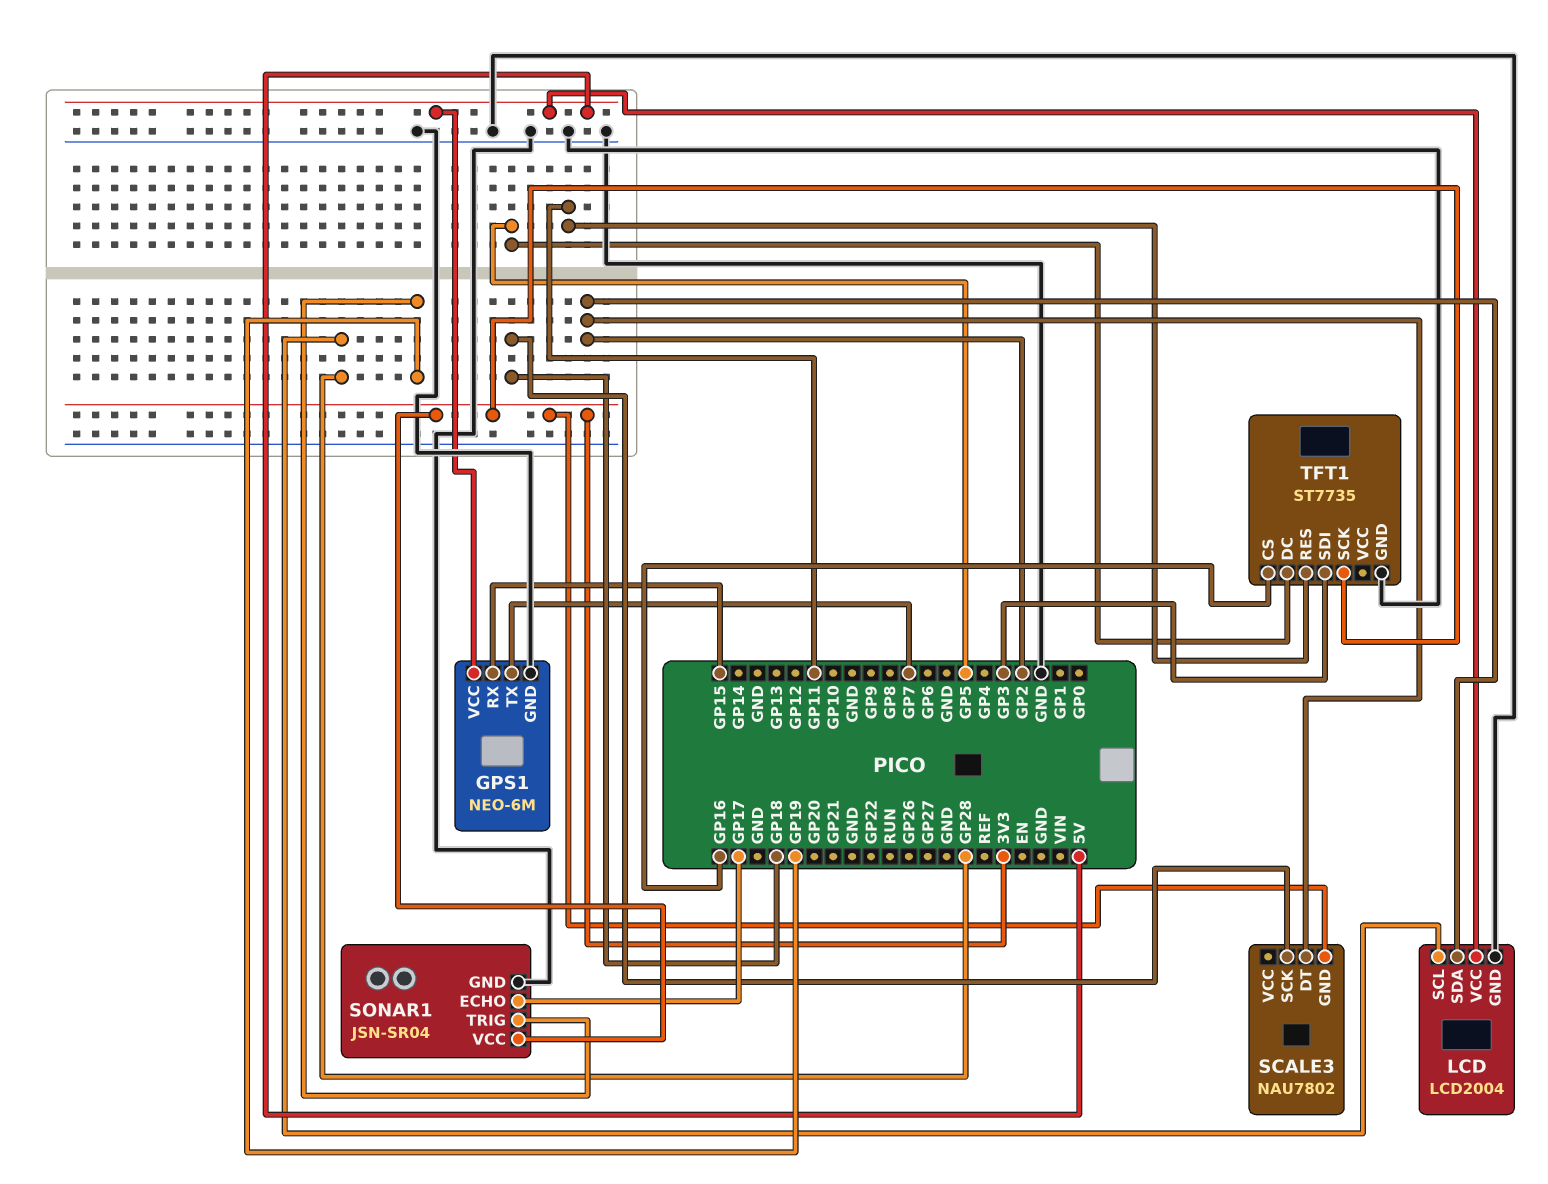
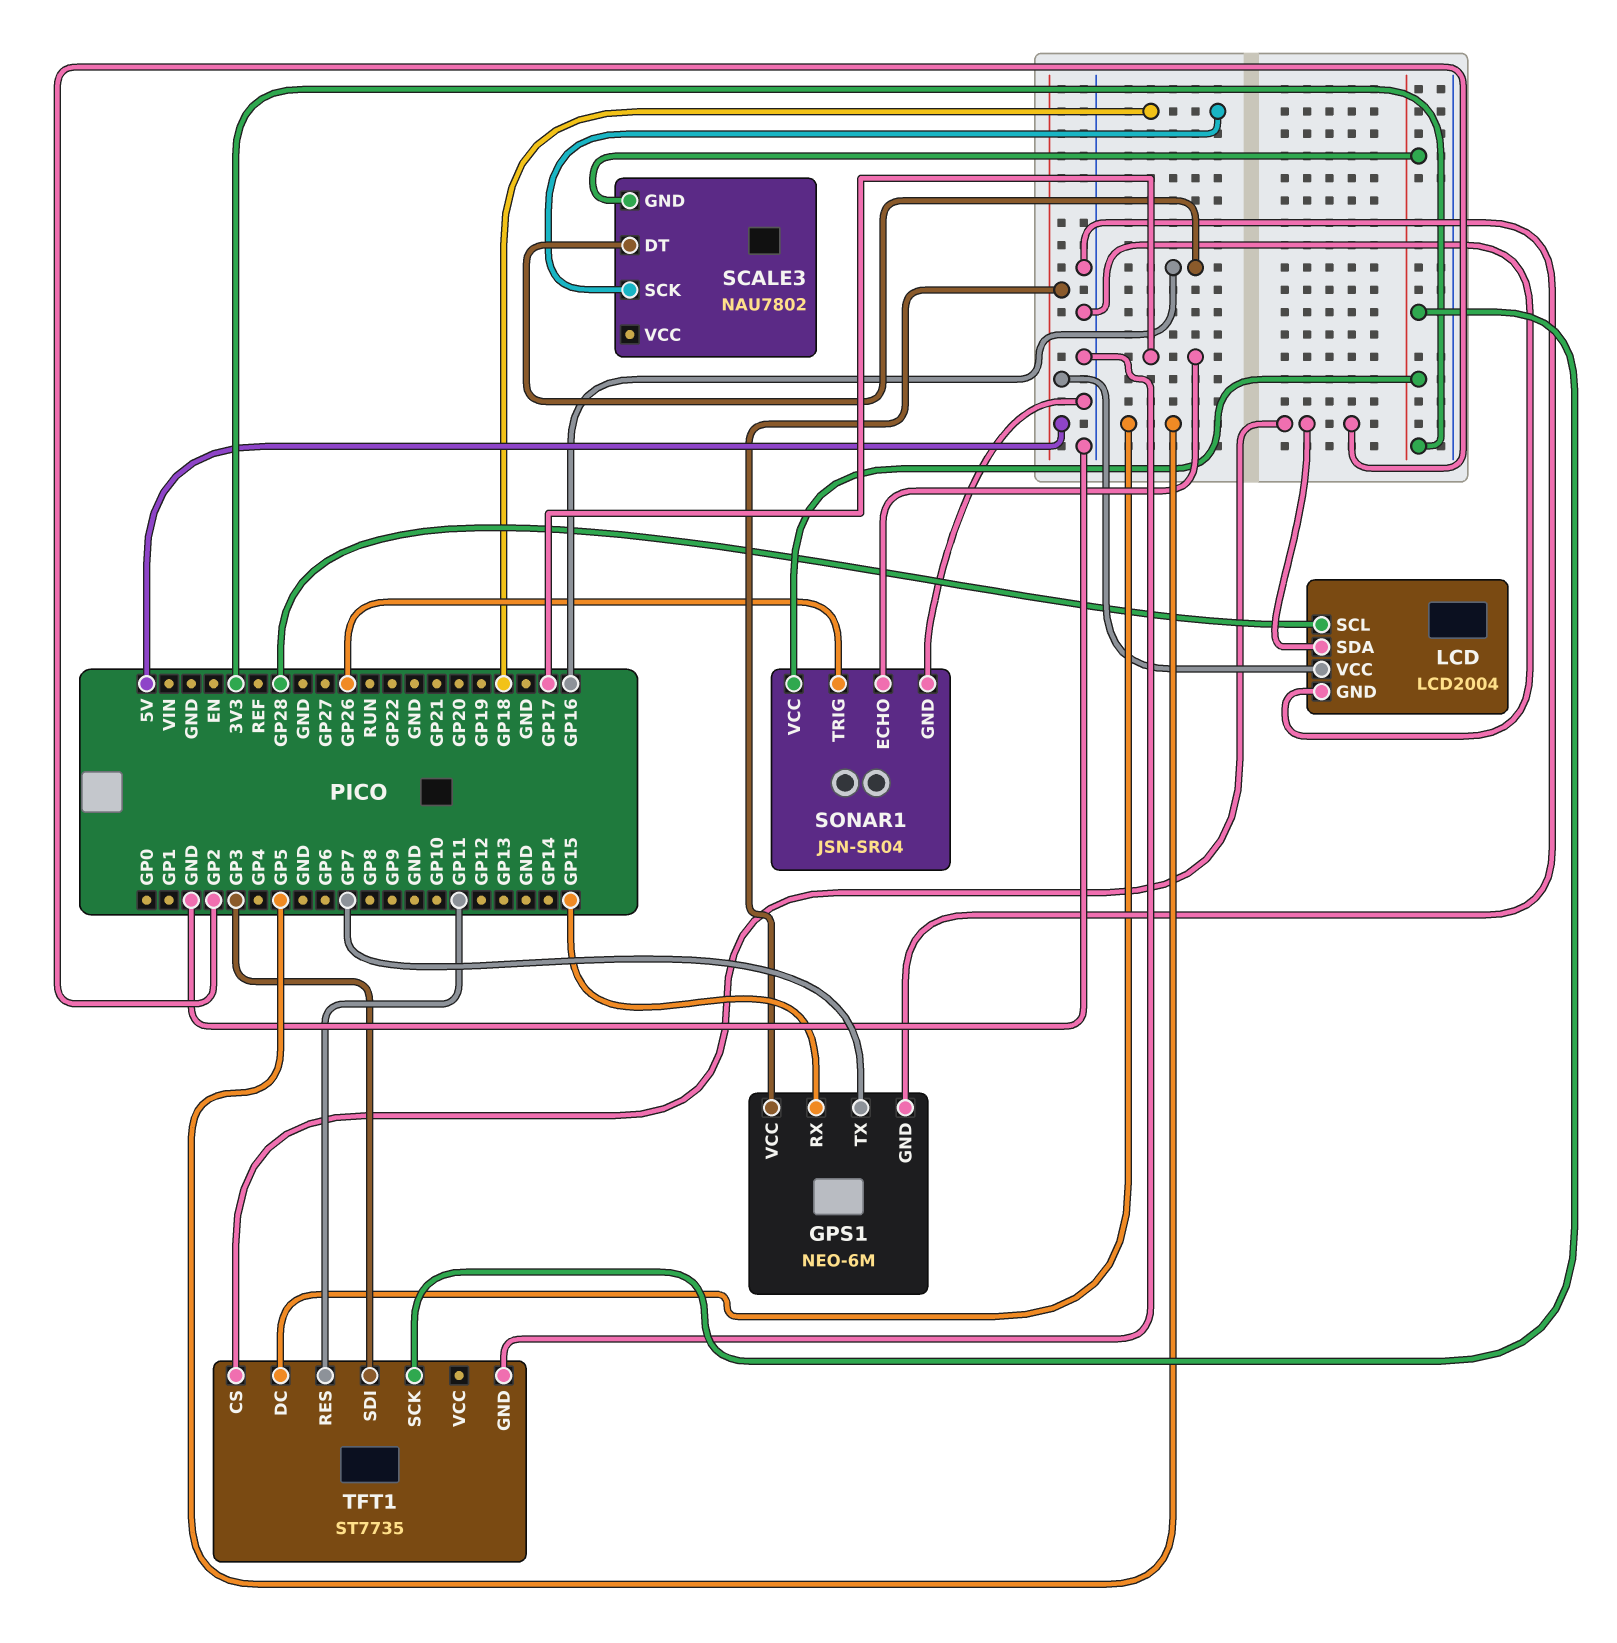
SCALE3 pin DT: GP2 -> GP16
SONAR1 pin TRIG: GP19 -> GP26
TFT1 pin CS: GP16 -> GP2

